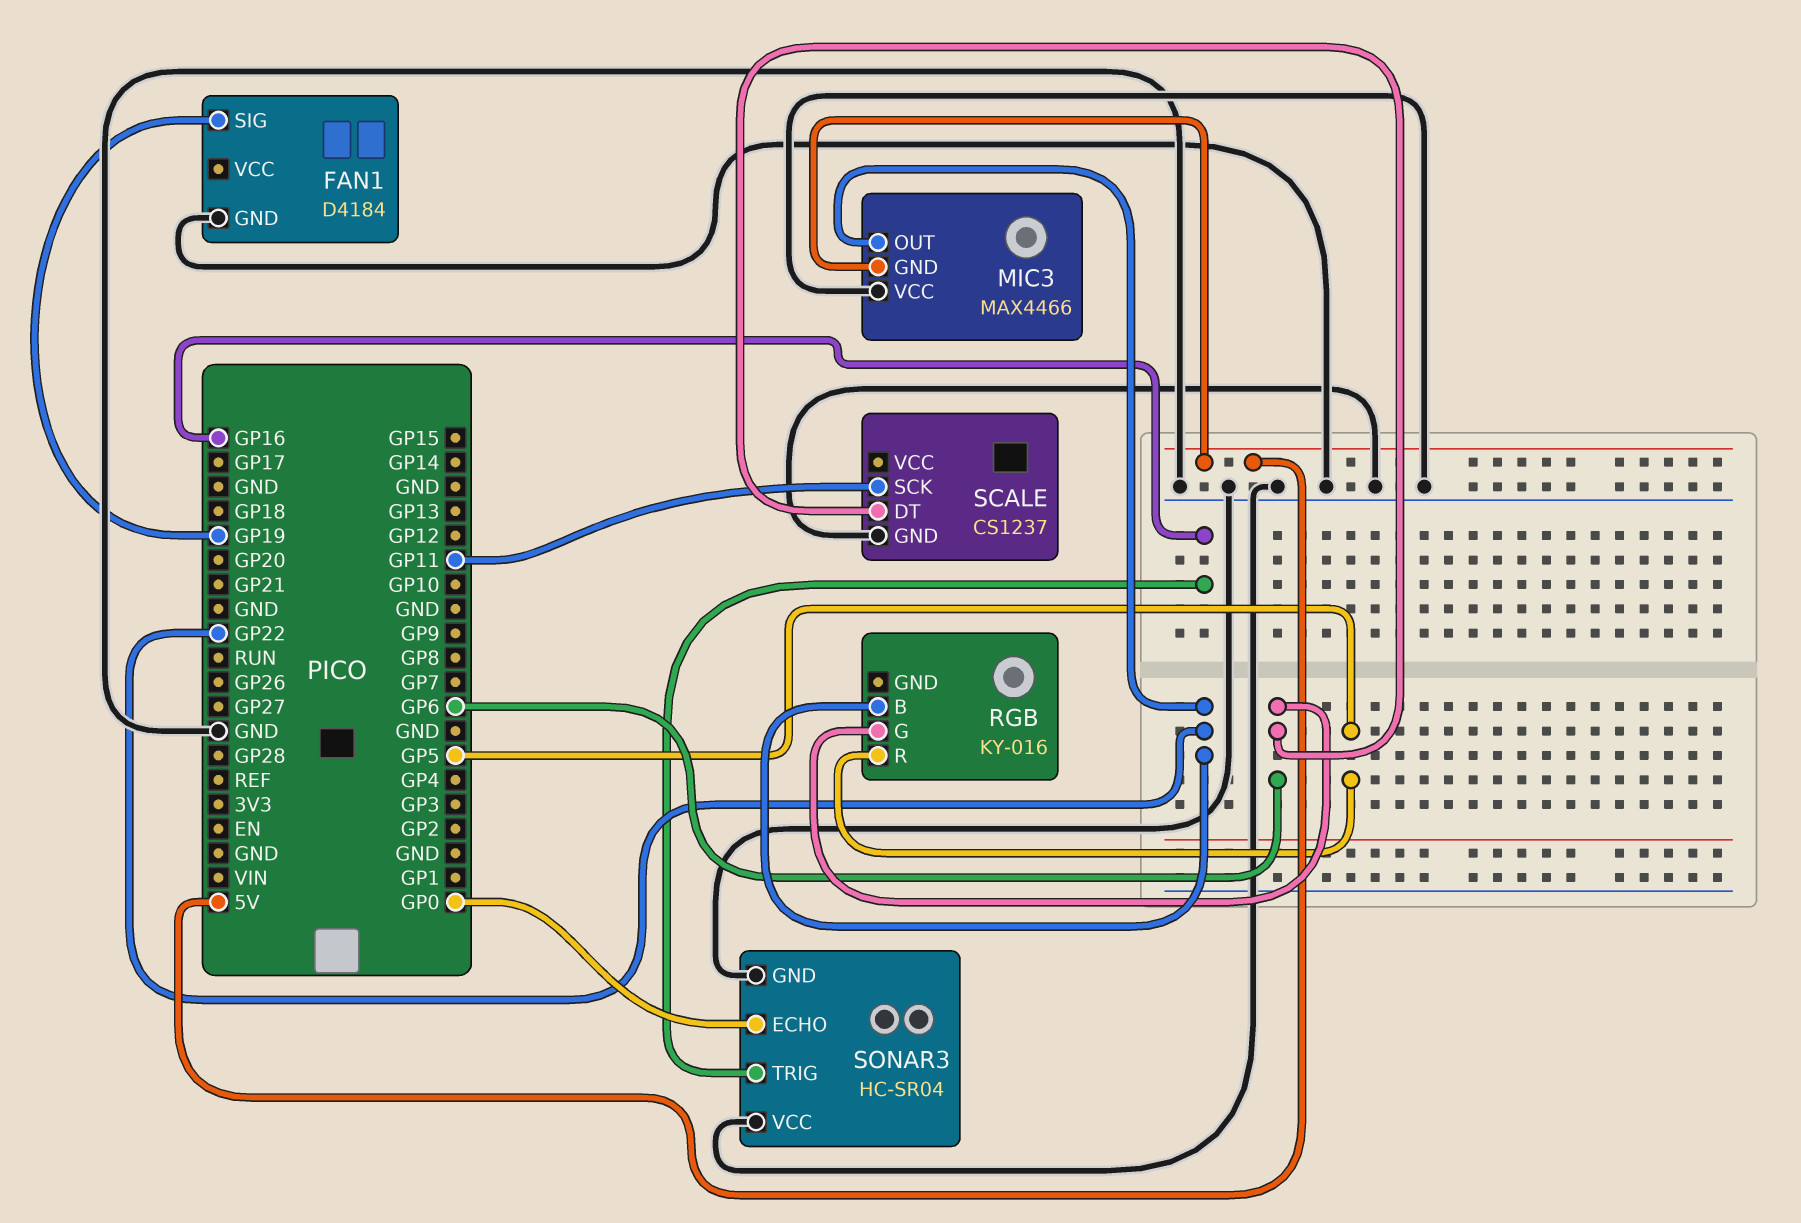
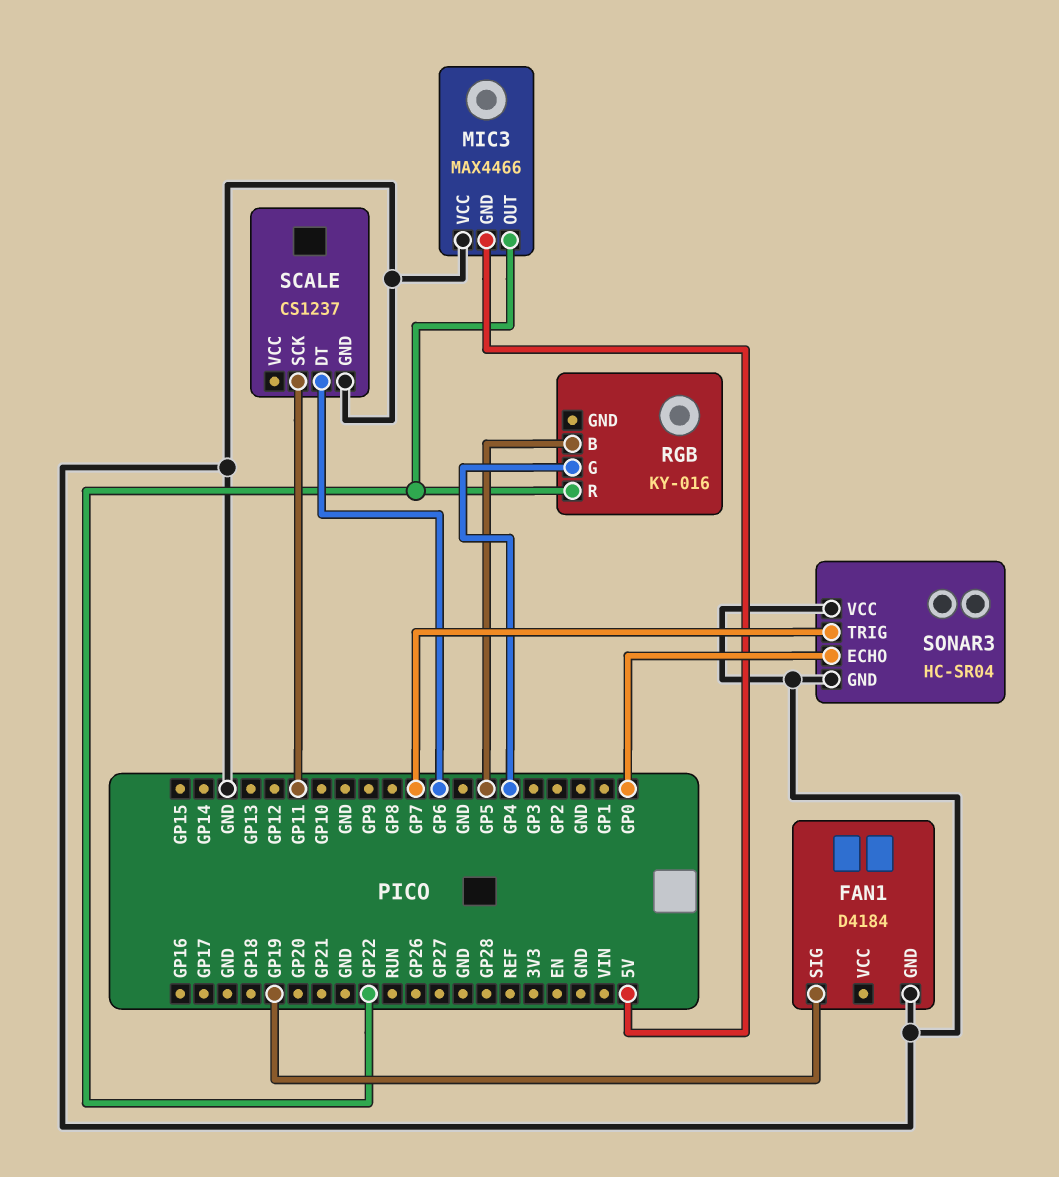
RGB pin B: GP22 -> GP5
RGB pin G: GP6 -> GP4
RGB pin R: GP5 -> GP22
SONAR3 pin TRIG: GP16 -> GP7

